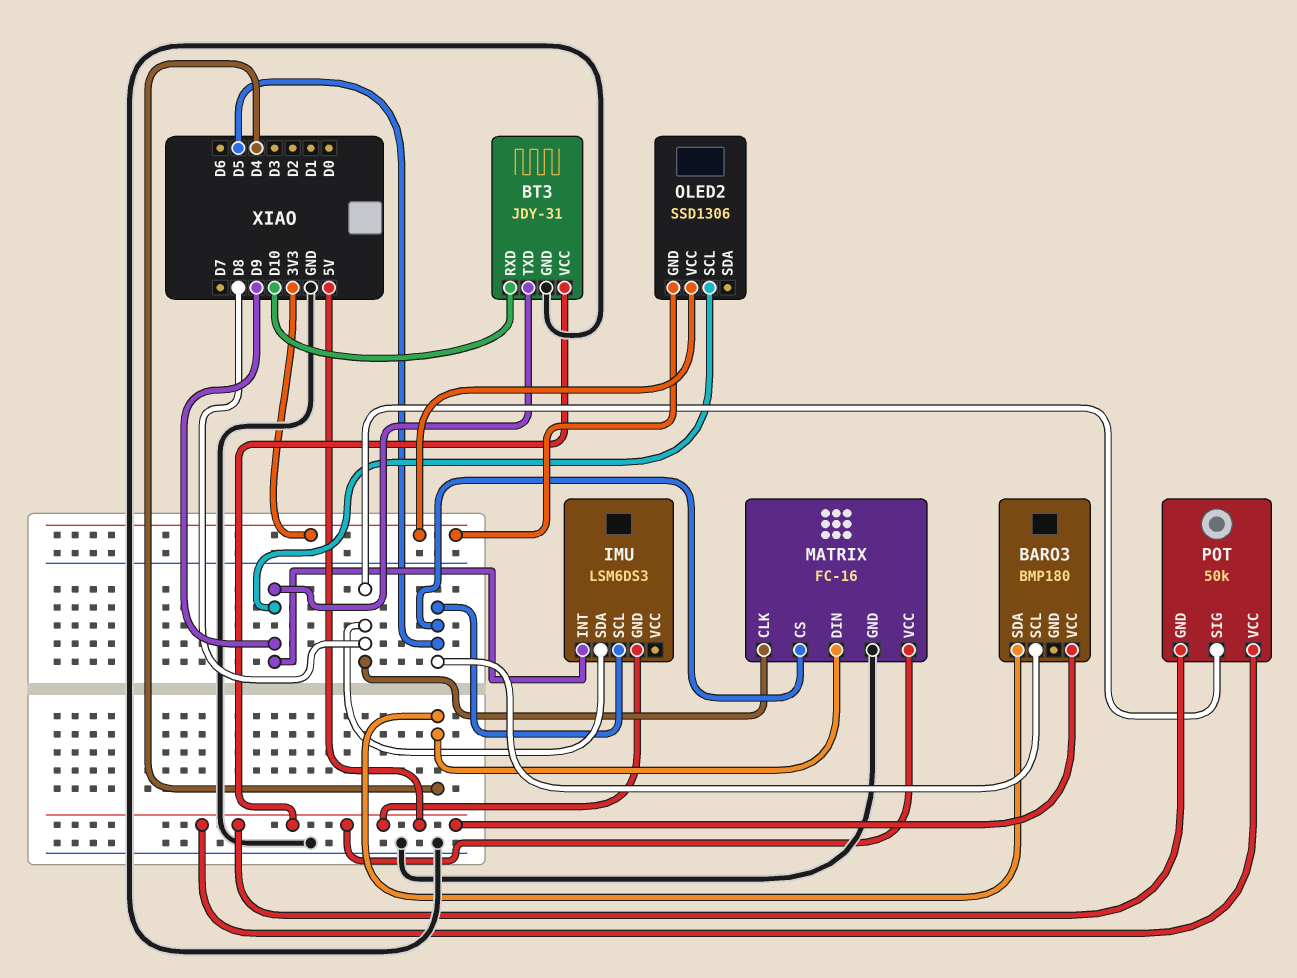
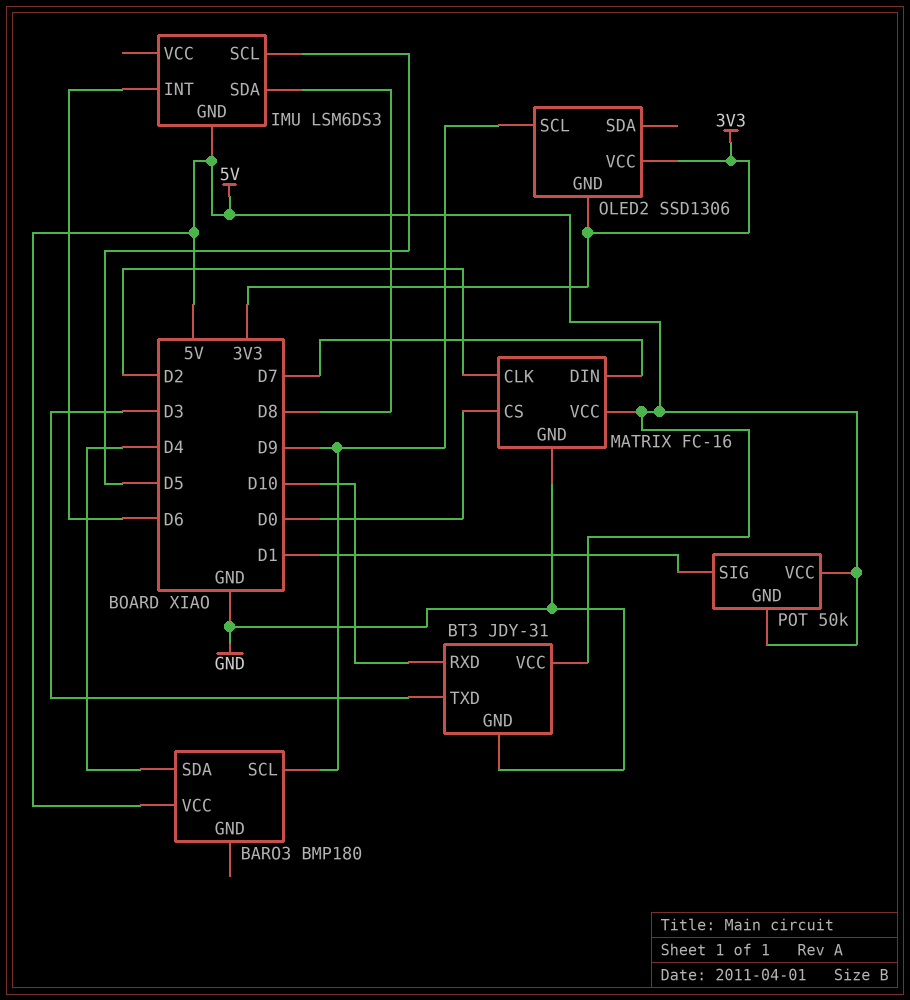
BARO3 pin SCL: D5 -> D9
BT3 pin TXD: D9 -> D3
IMU pin INT: D9 -> D6
MATRIX pin CLK: D8 -> D2
MATRIX pin CS: D5 -> D0
MATRIX pin DIN: D4 -> D7
POT pin SIG: D8 -> D1

